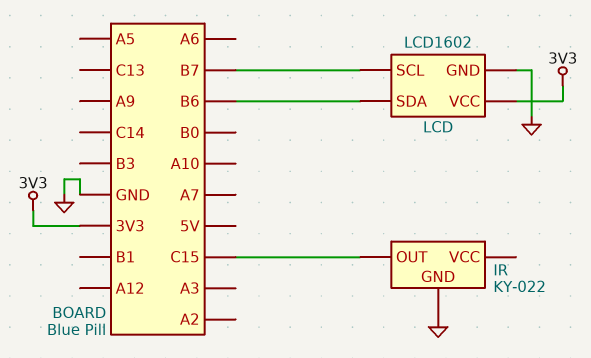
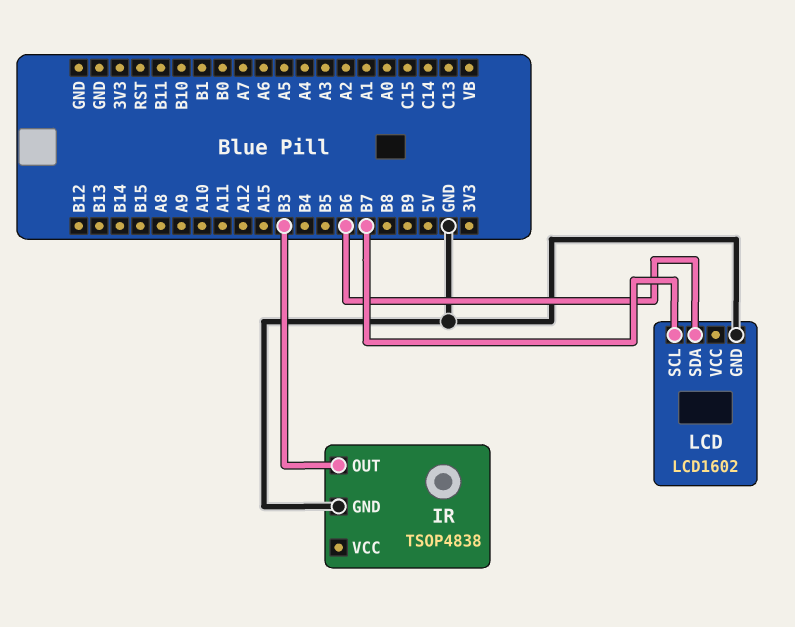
IR: KY-022 -> TSOP4838
IR pin OUT: C15 -> B3
LCD pin VCC: 3V3 -> none

